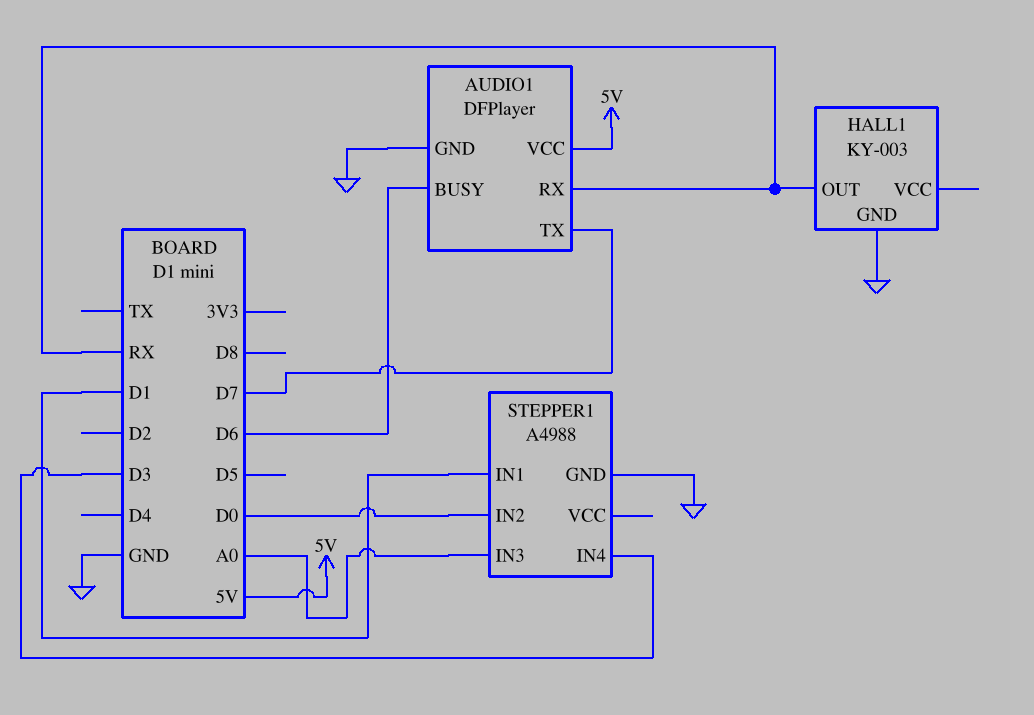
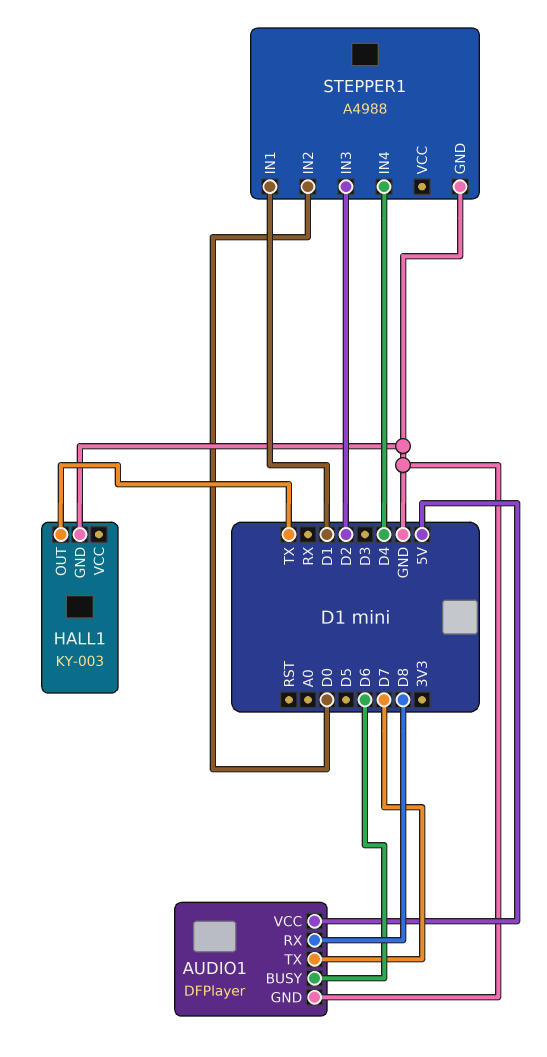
AUDIO1 pin RX: RX -> D8
HALL1 pin OUT: RX -> TX
STEPPER1 pin IN3: A0 -> D2
STEPPER1 pin IN4: D3 -> D4

